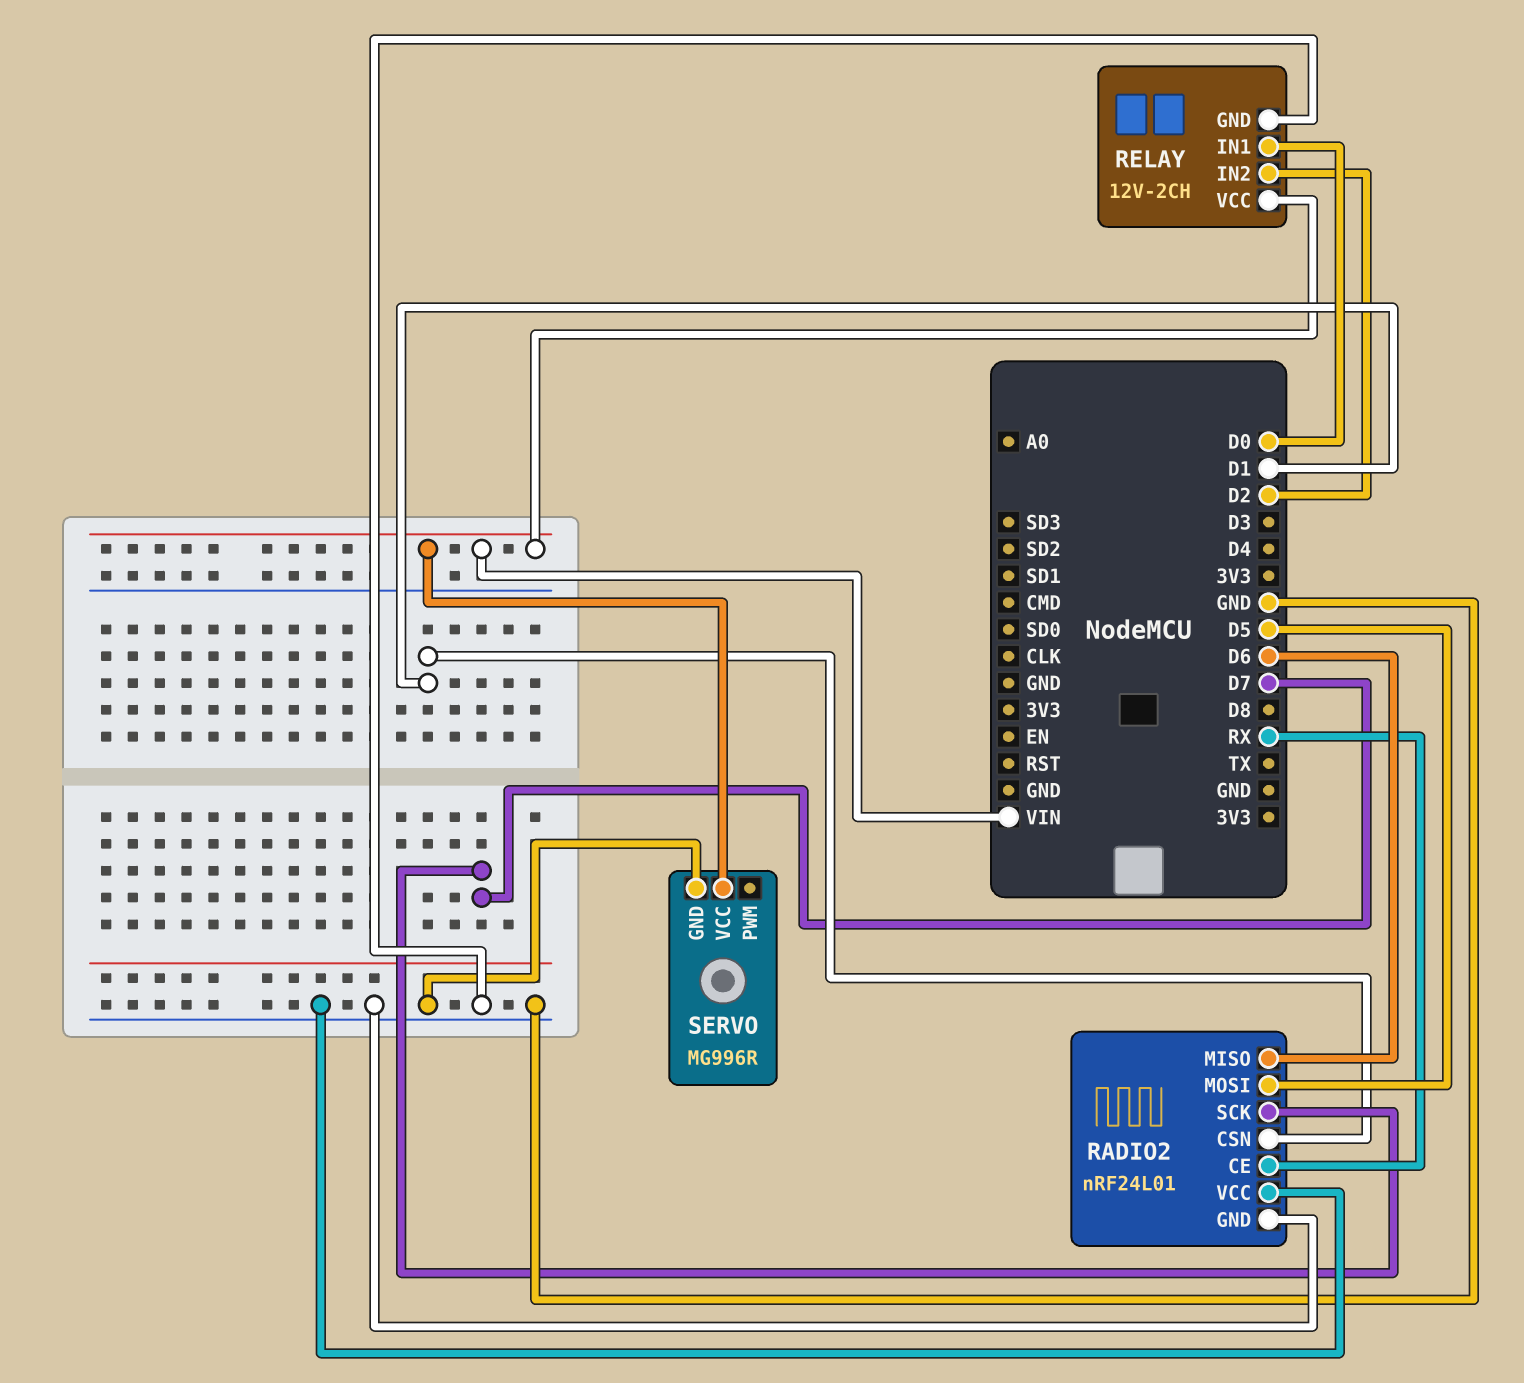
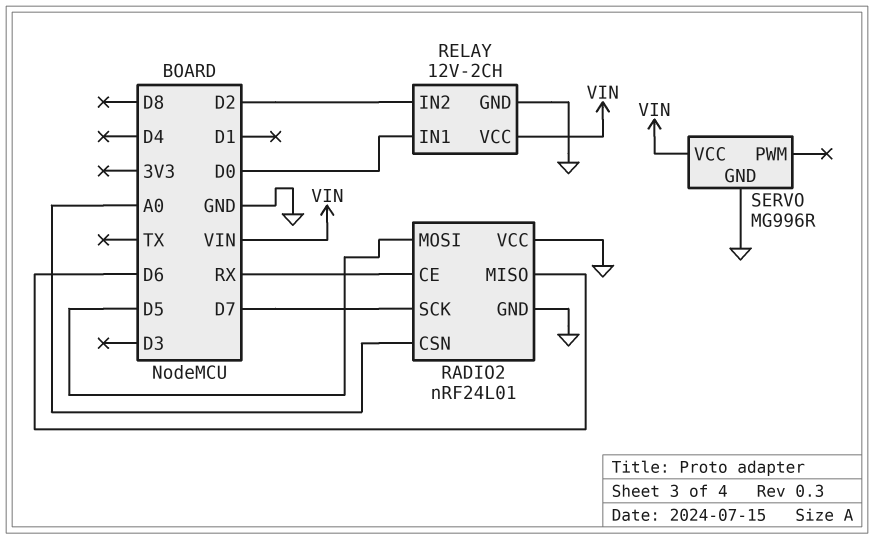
RADIO2 pin CSN: D1 -> A0

